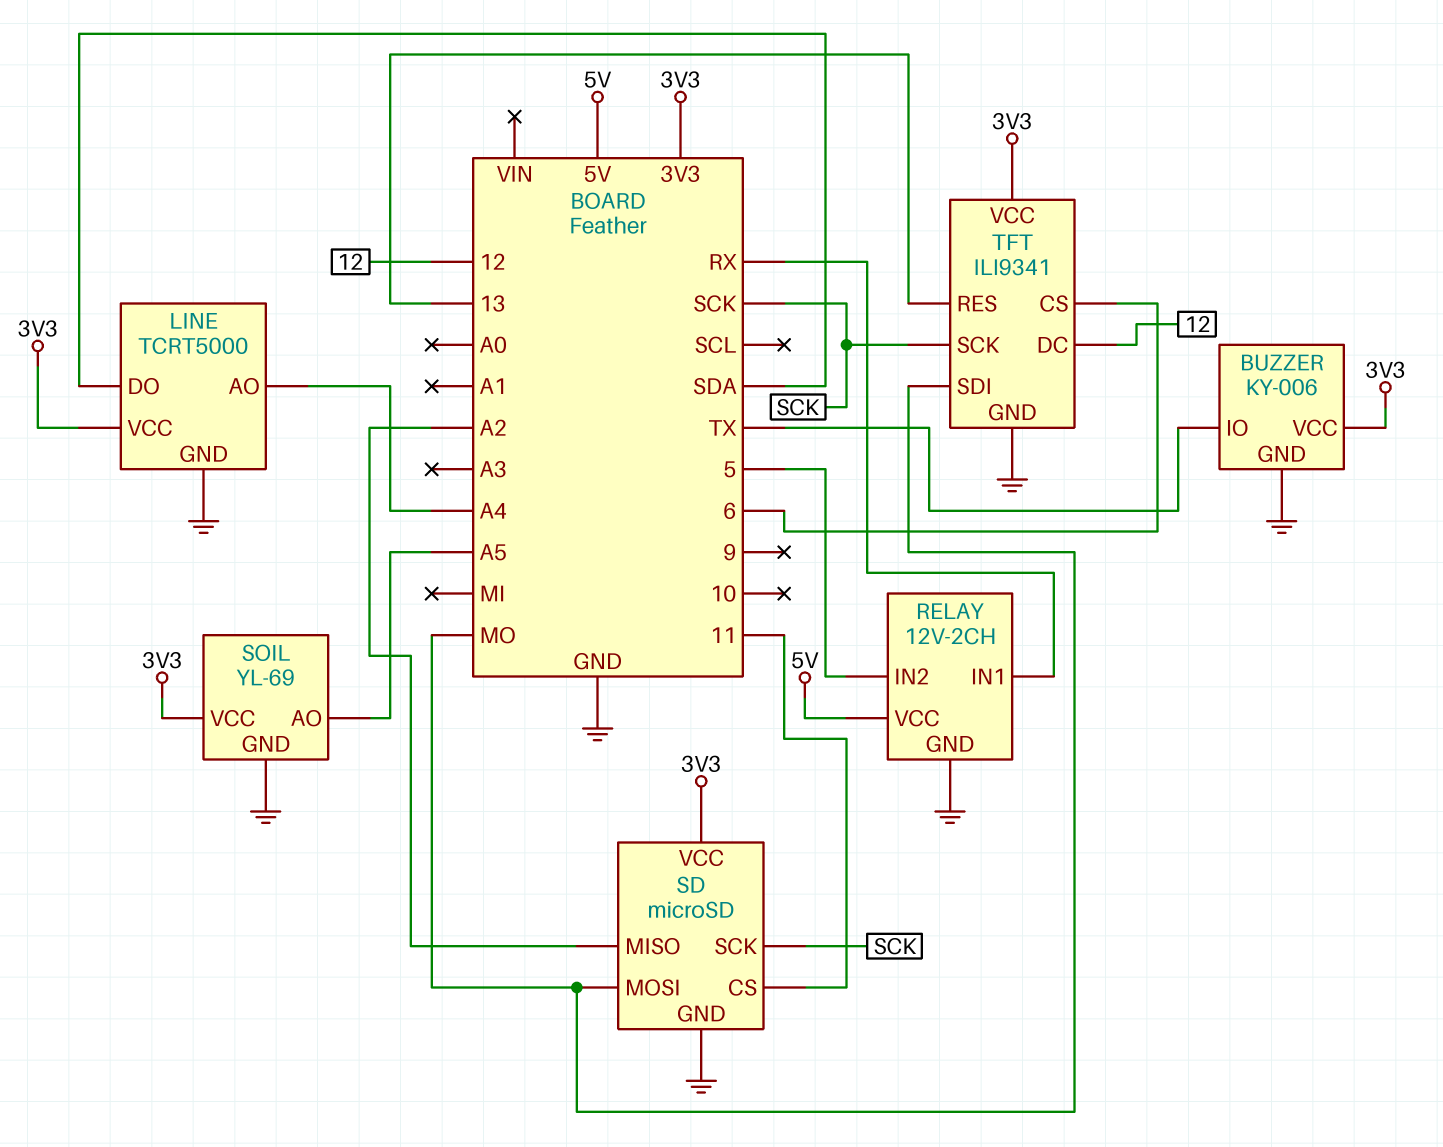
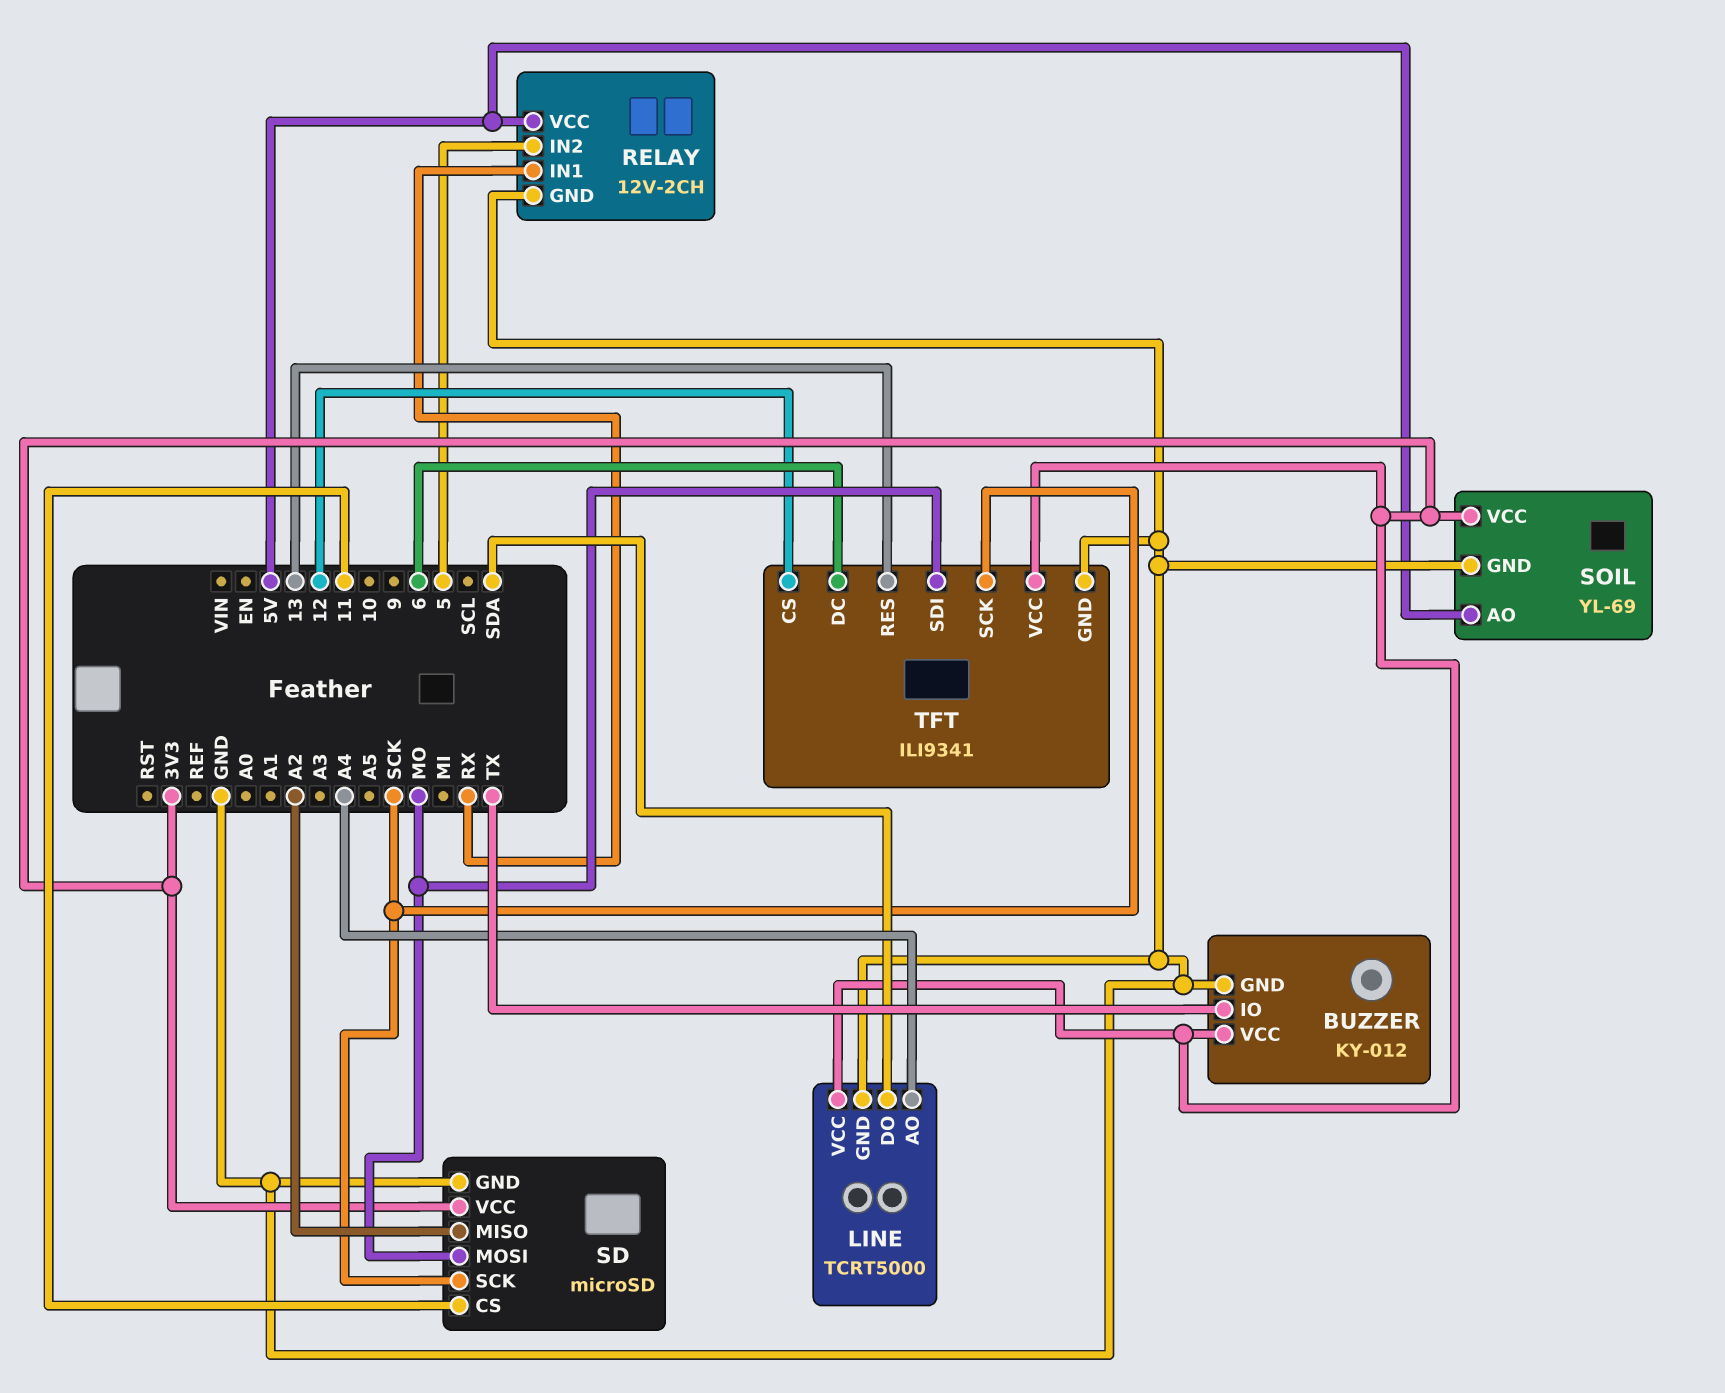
BUZZER: KY-006 -> KY-012
SOIL pin AO: A5 -> 5V
TFT pin CS: 6 -> 12
TFT pin DC: 12 -> 6

